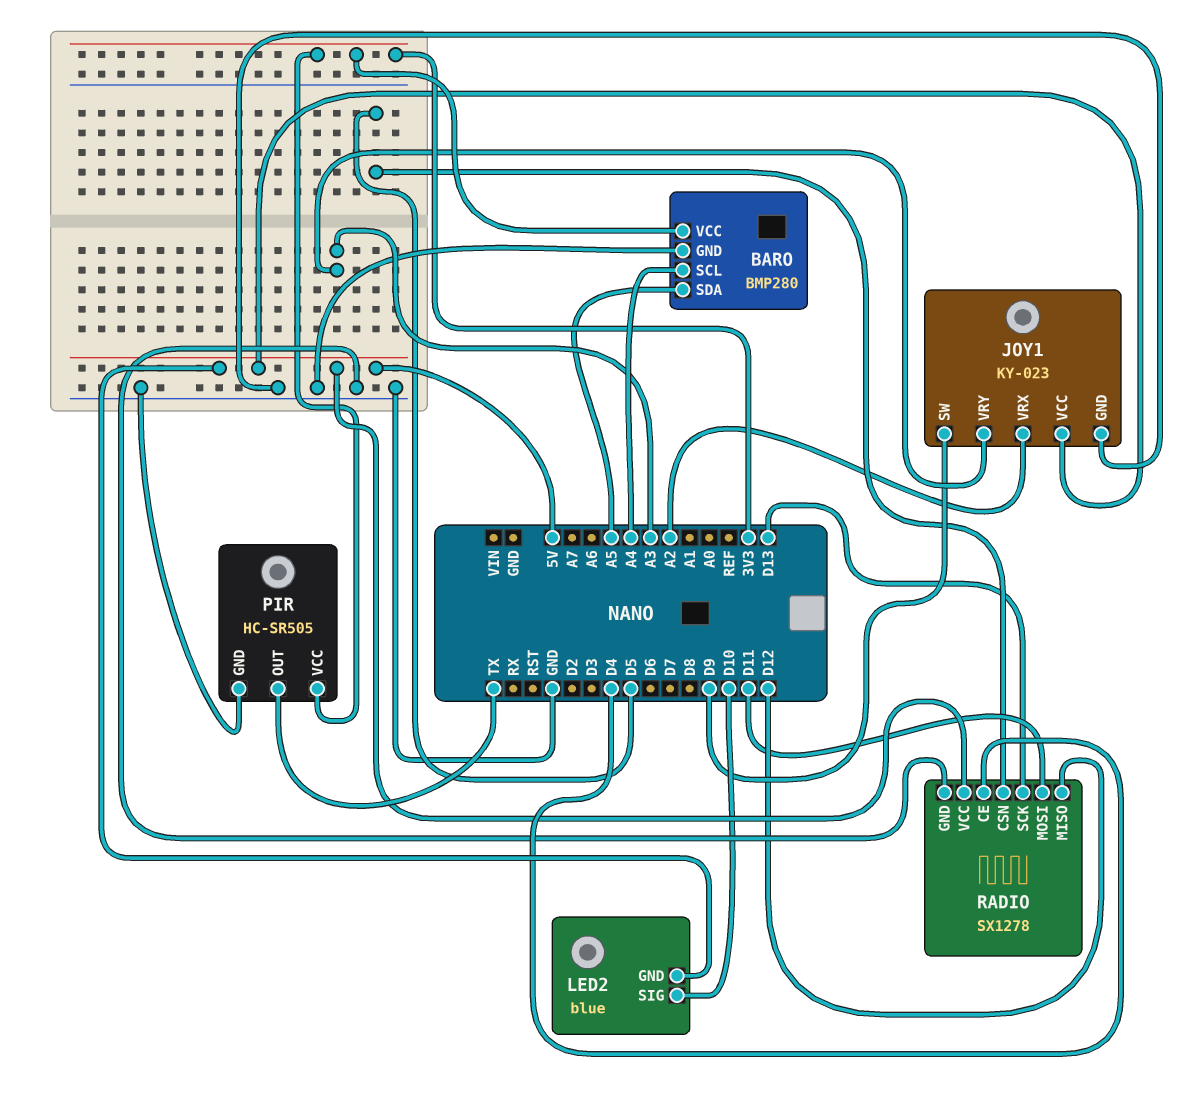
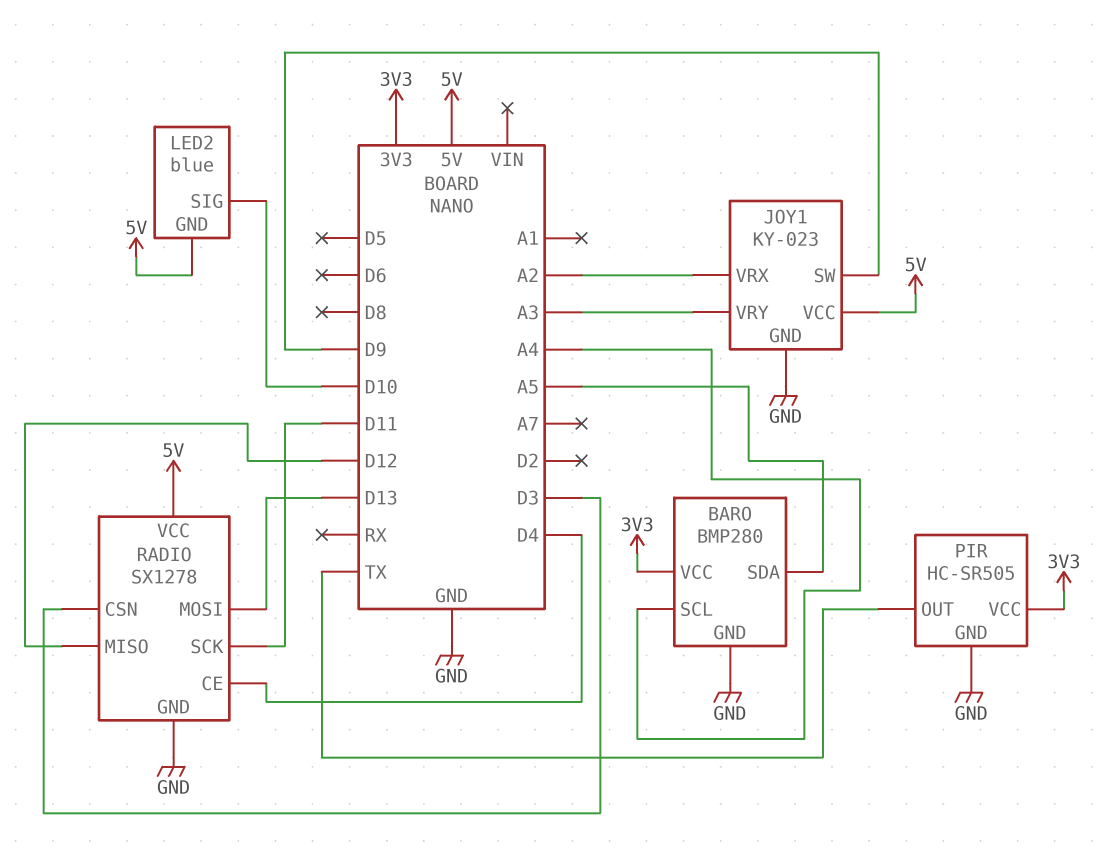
RADIO pin CSN: D5 -> D3
RADIO pin MOSI: D11 -> D13
RADIO pin SCK: D13 -> D11

